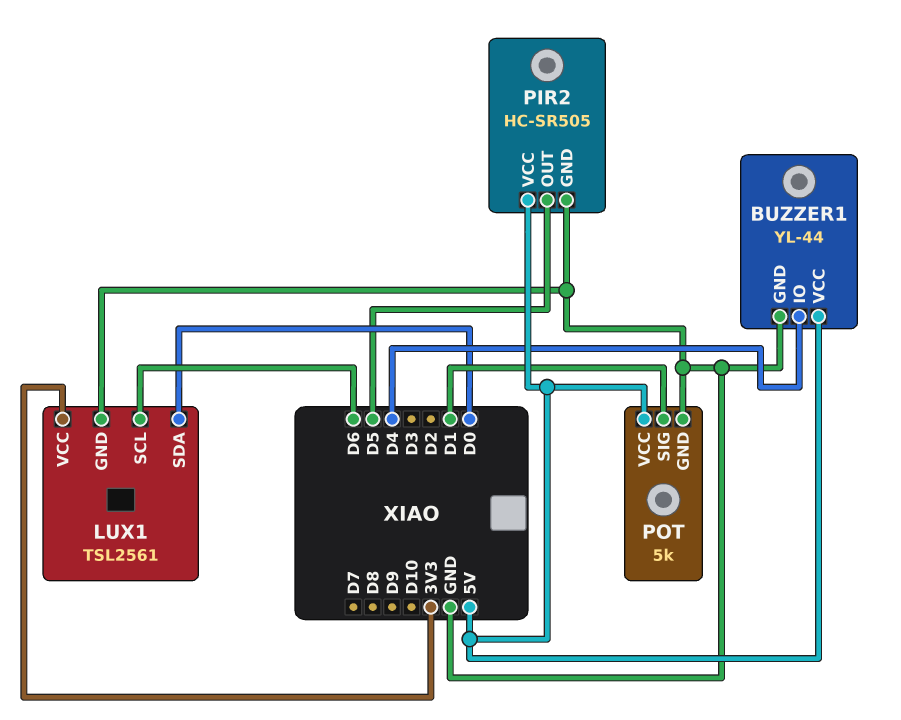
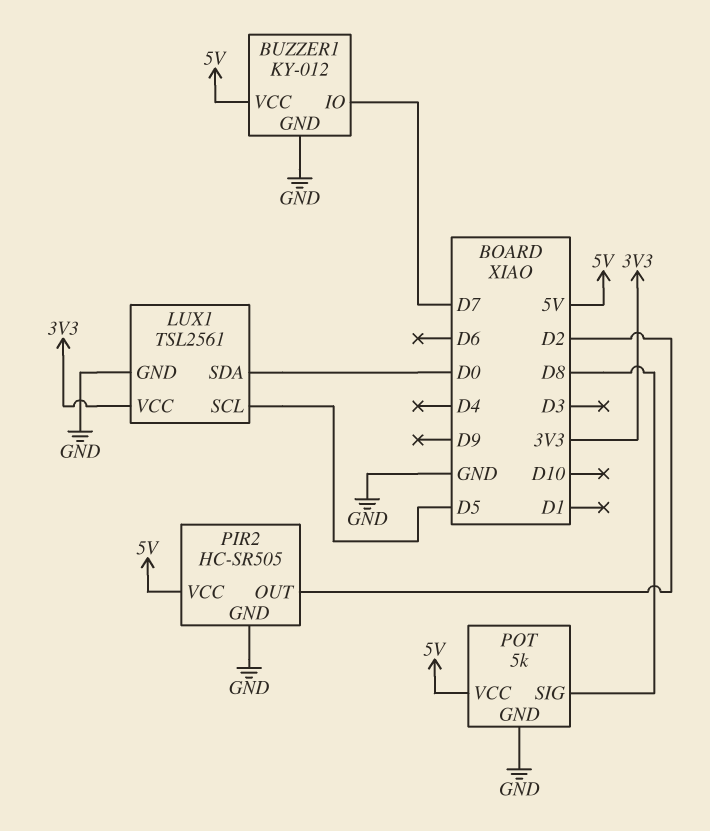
BUZZER1: YL-44 -> KY-012
BUZZER1 pin IO: D4 -> D7
LUX1 pin SCL: D6 -> D5
PIR2 pin OUT: D5 -> D2
POT pin SIG: D1 -> D8

